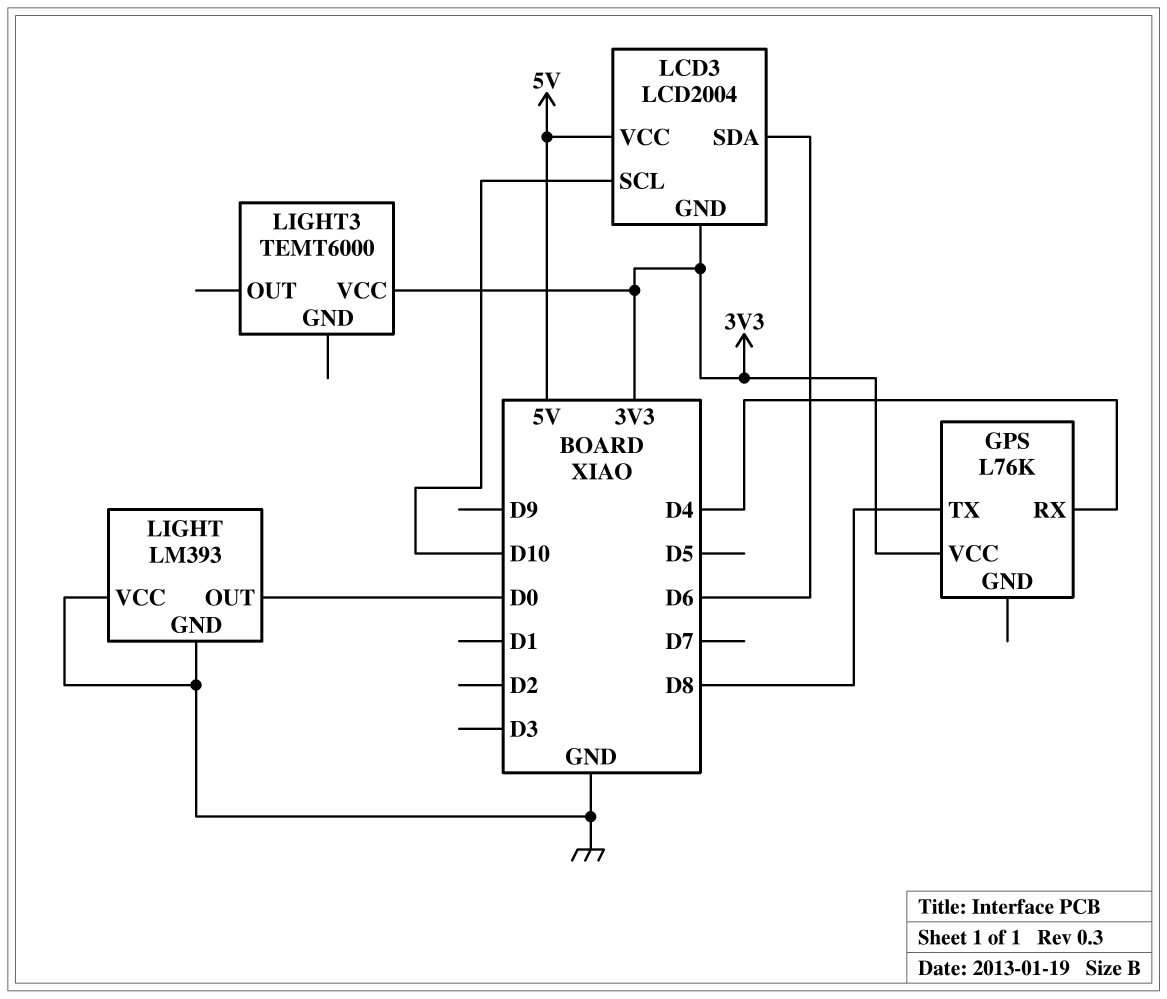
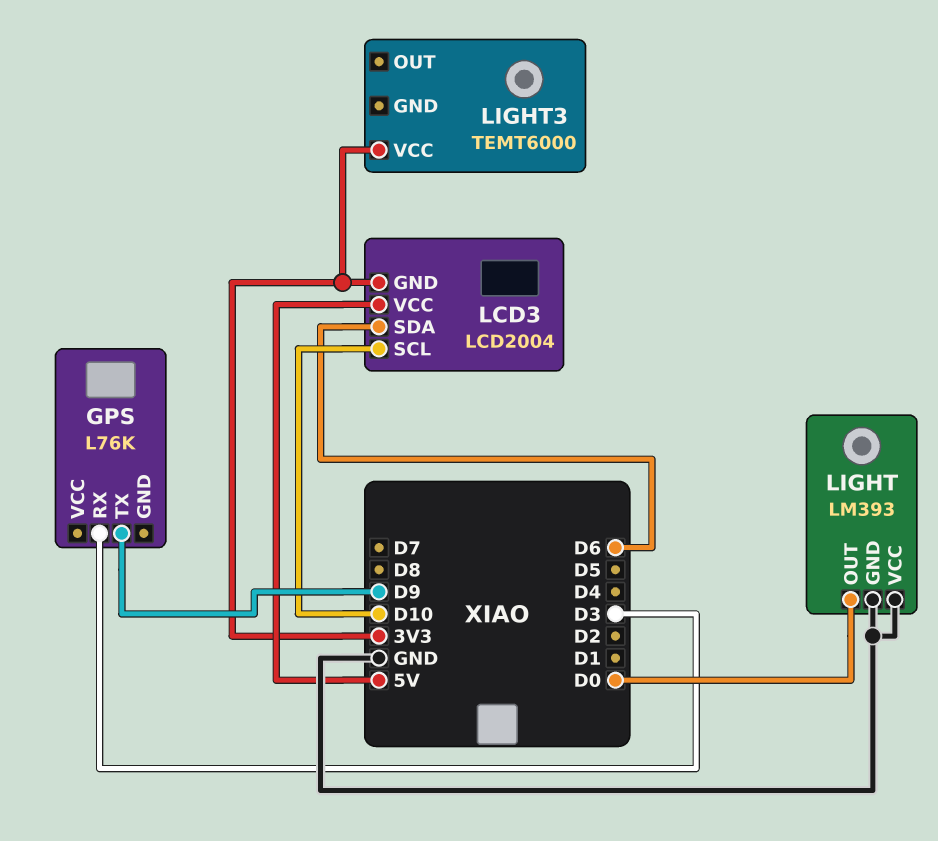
GPS pin RX: D4 -> D3
GPS pin TX: D8 -> D9
GPS pin VCC: 3V3 -> none

